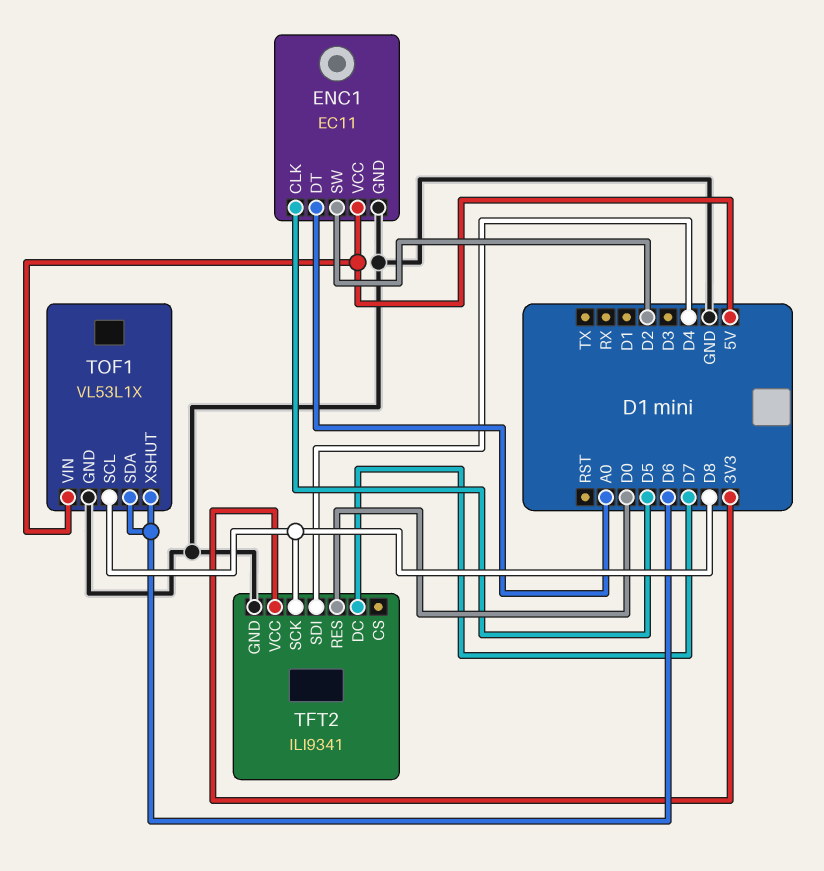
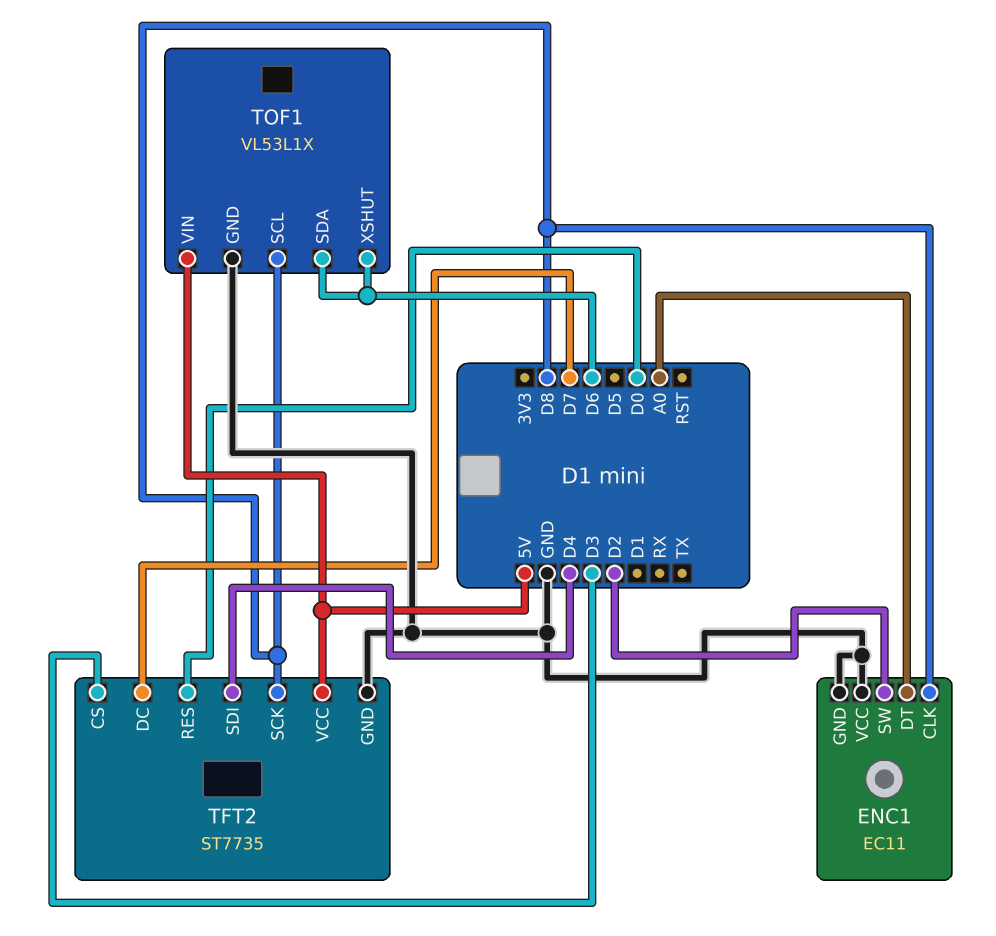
ENC1 pin CLK: D5 -> D8
ENC1 pin VCC: 5V -> GND
TFT2: ILI9341 -> ST7735
TFT2 pin CS: none -> D3
TFT2 pin VCC: 3V3 -> 5V

